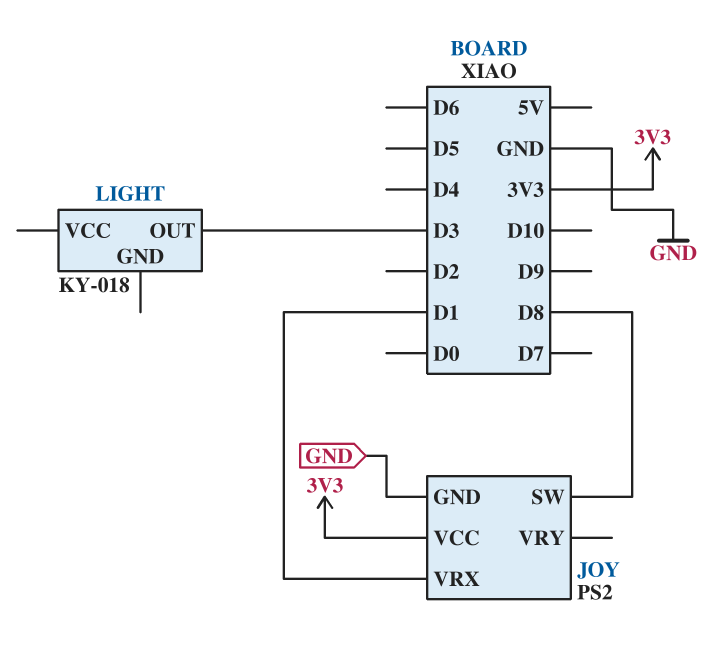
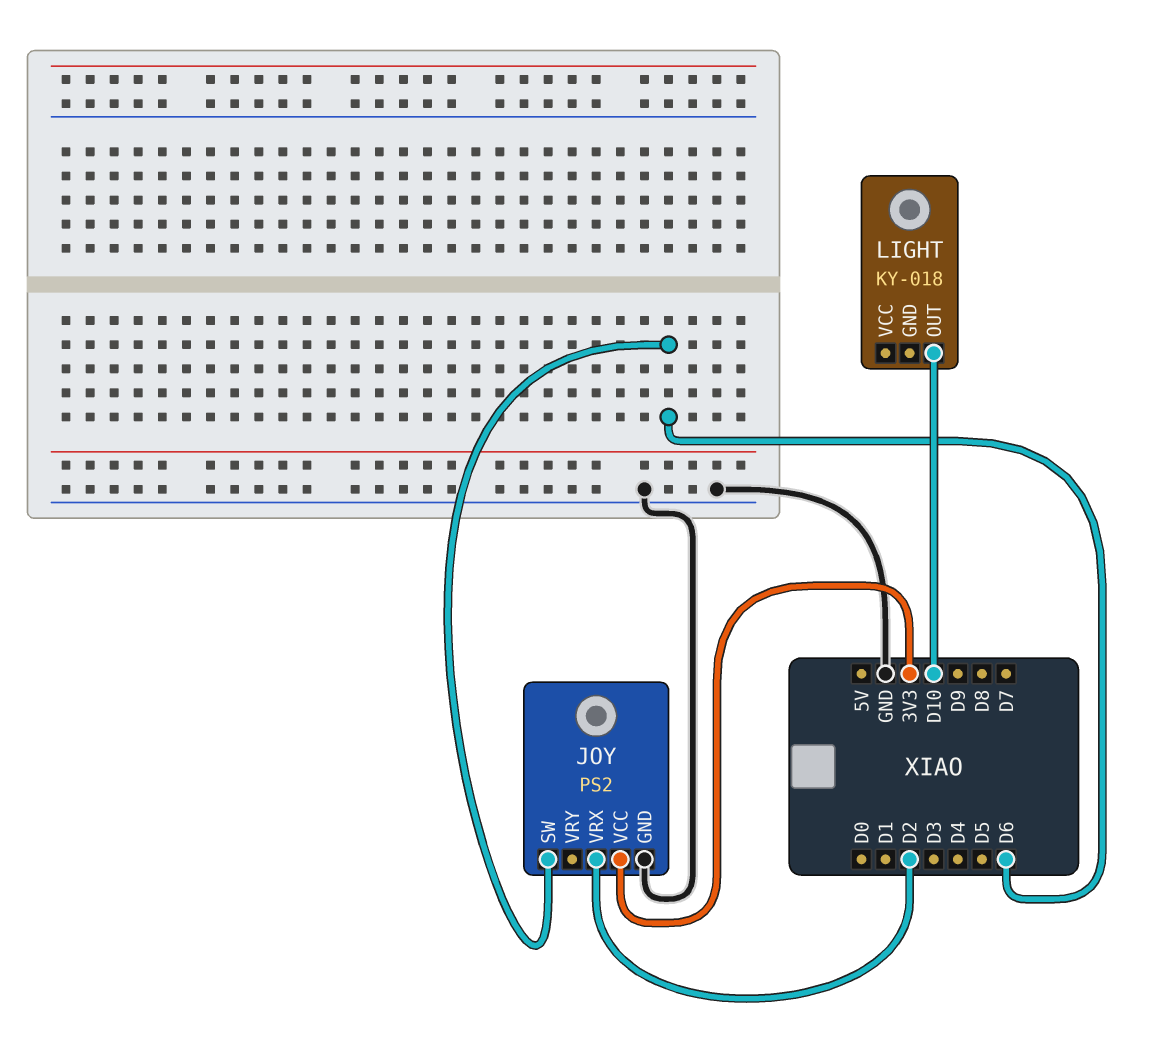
JOY pin SW: D8 -> D6
JOY pin VRX: D1 -> D2
LIGHT pin OUT: D3 -> D10

